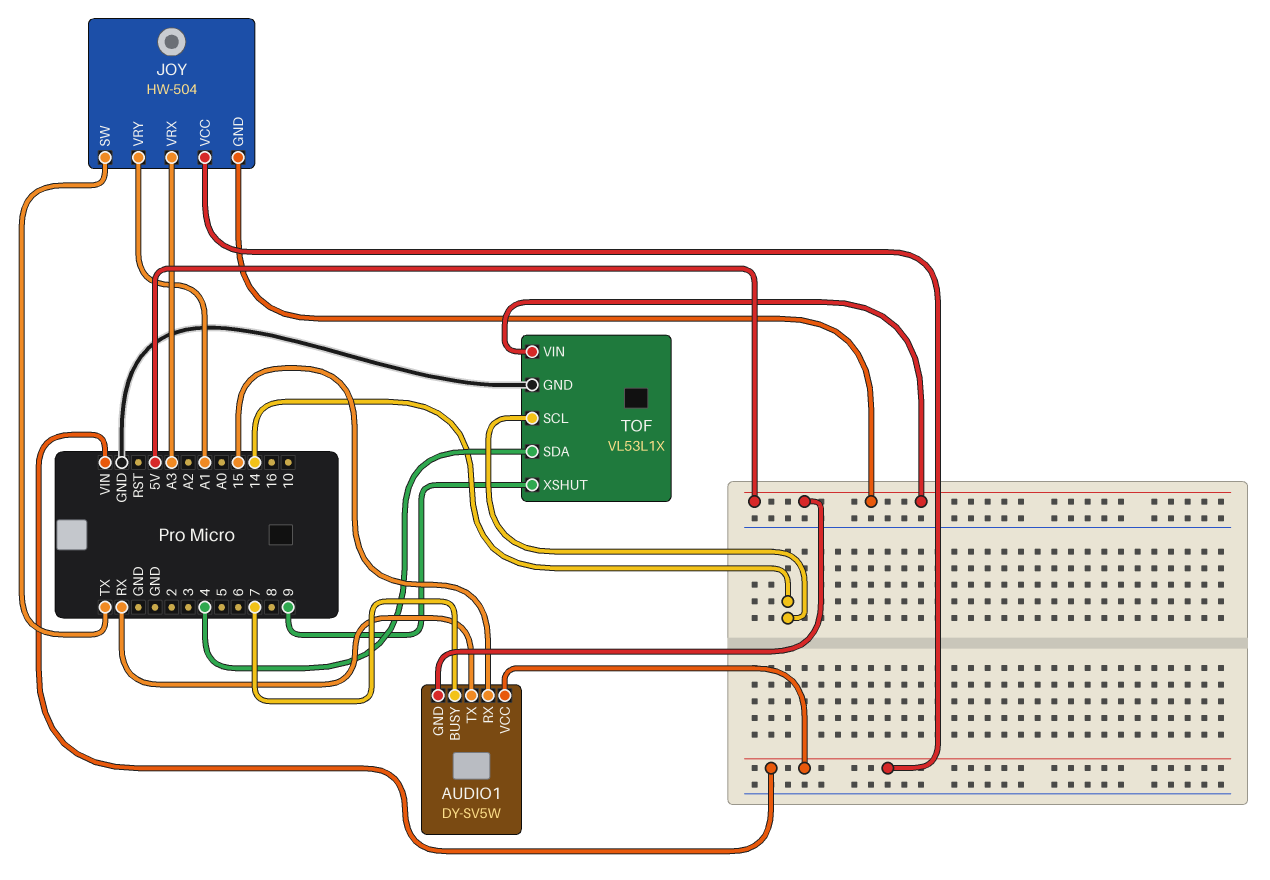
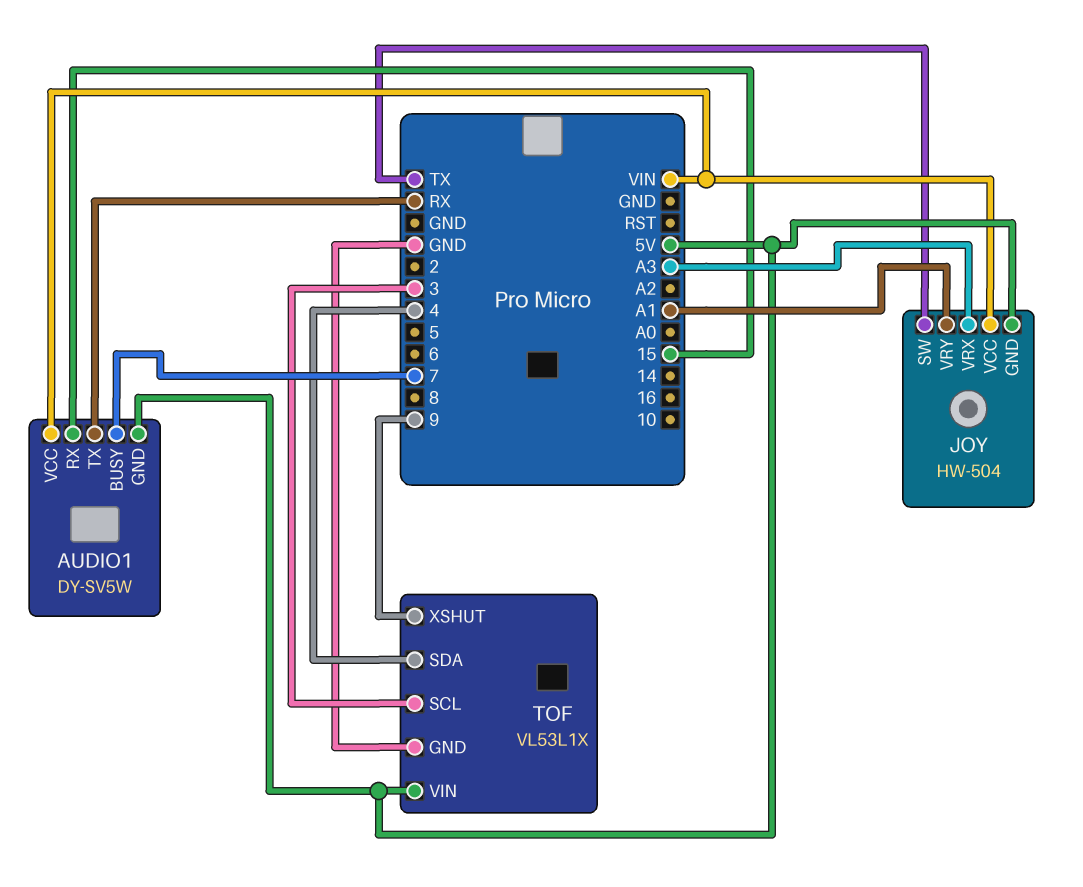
TOF pin SCL: 14 -> 3

